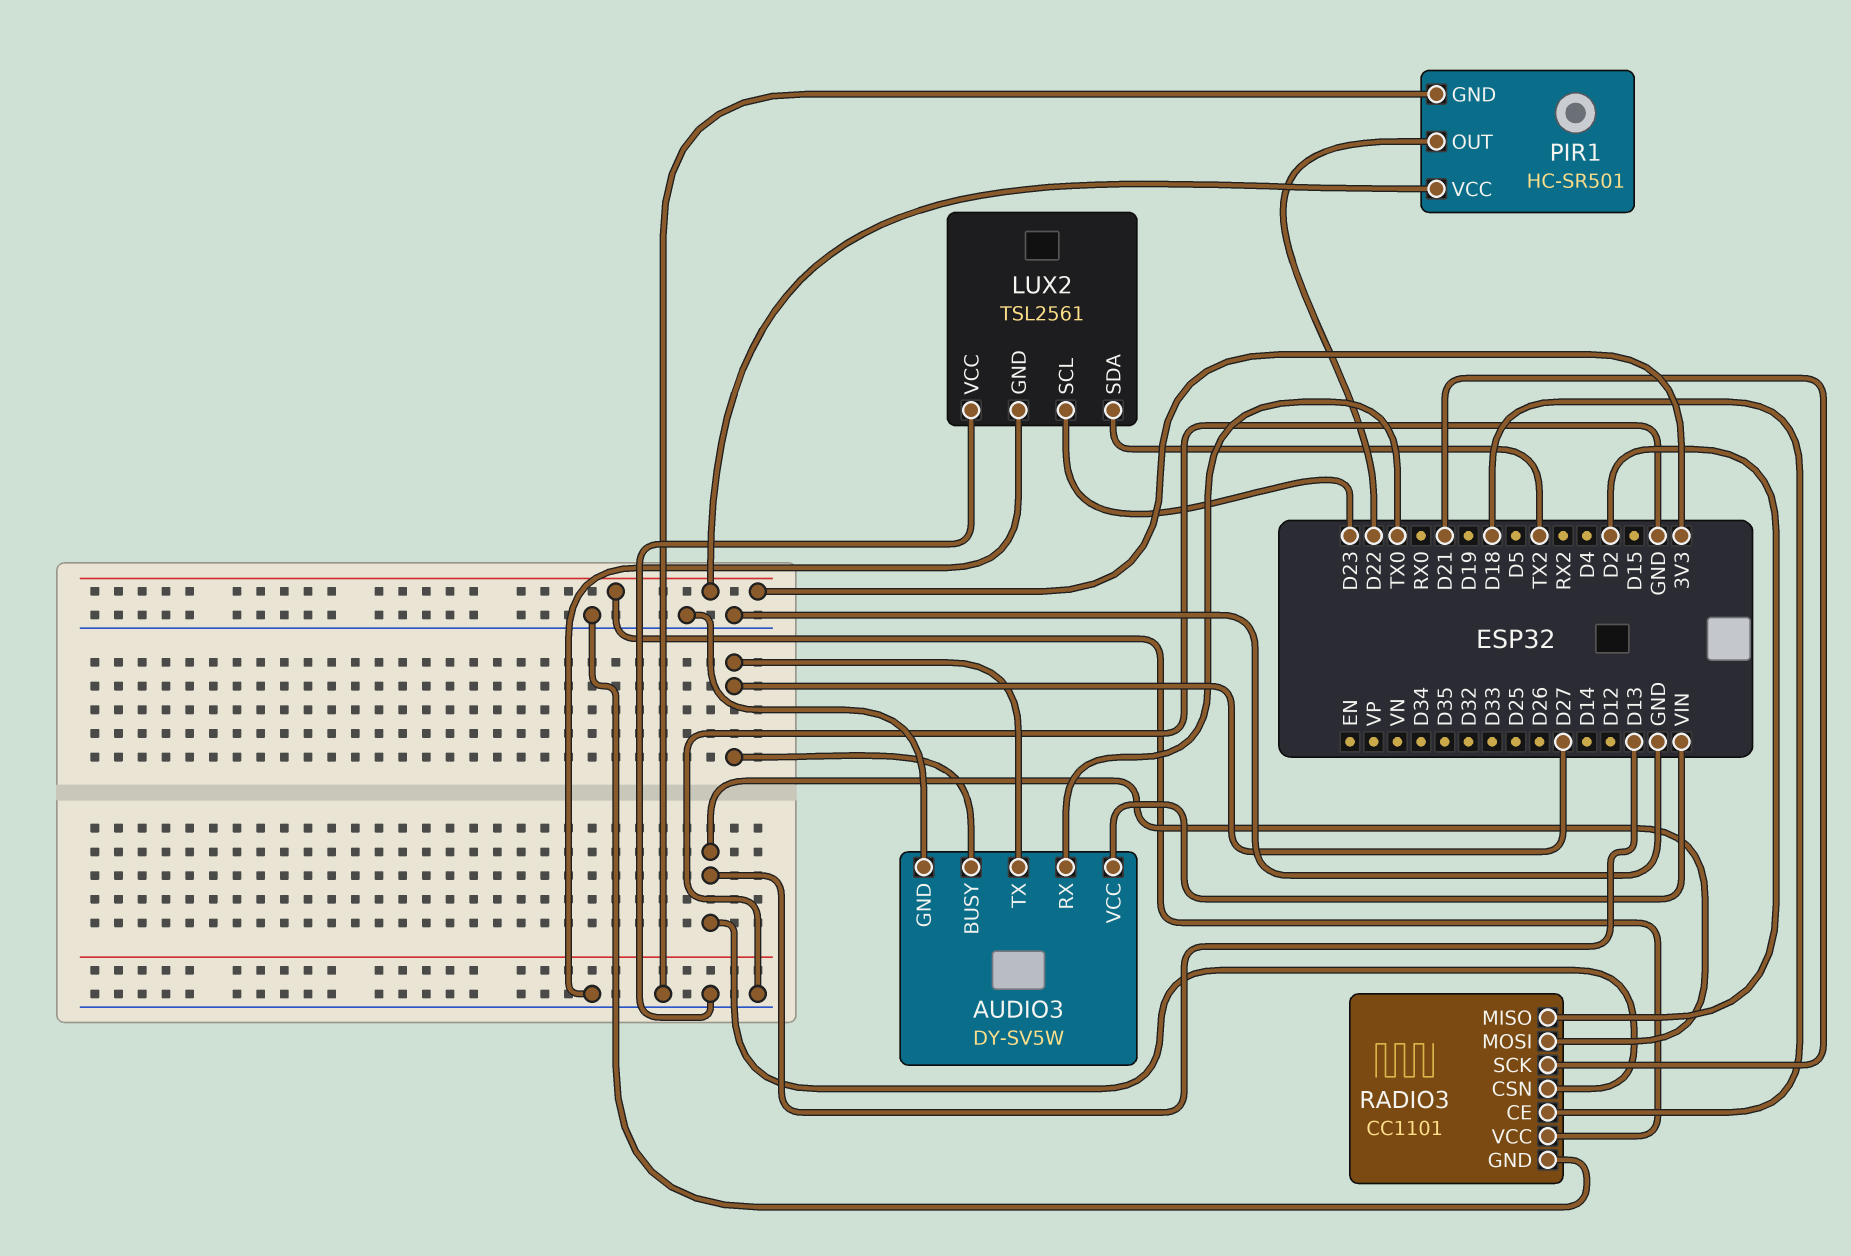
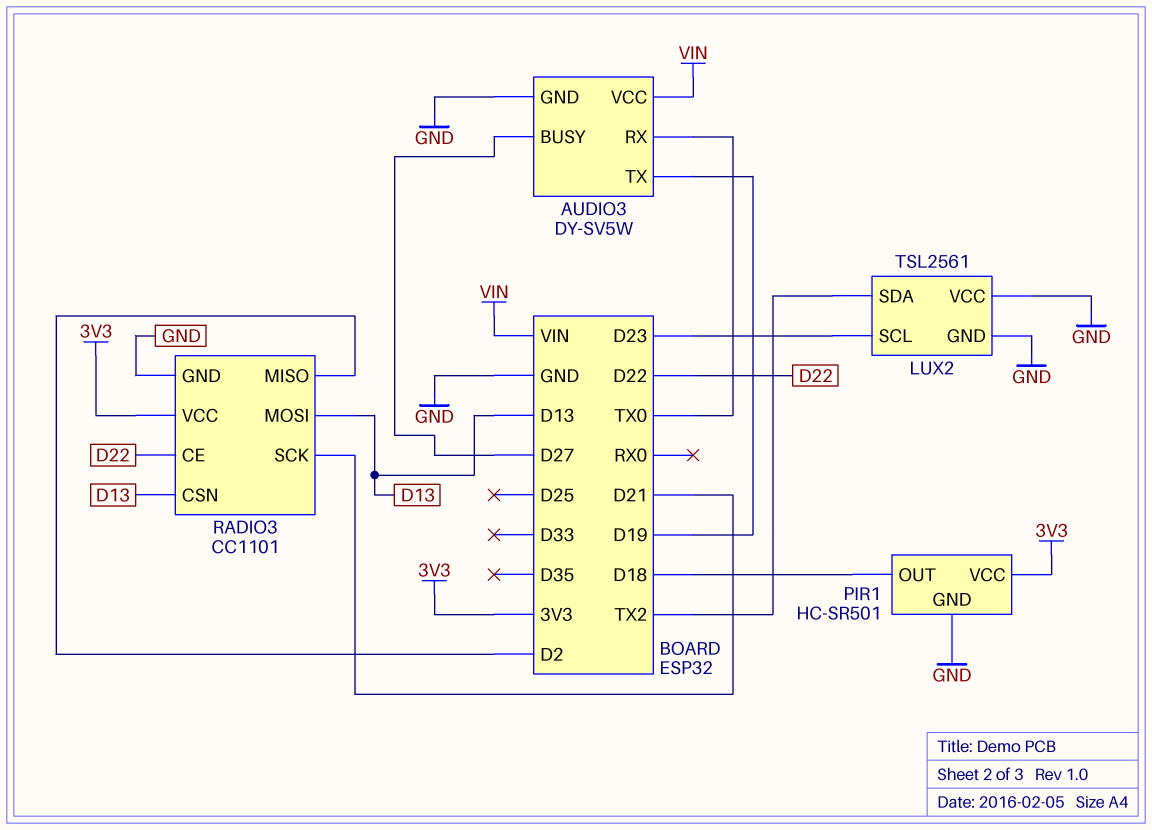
AUDIO3 pin TX: D27 -> D19
PIR1 pin OUT: D22 -> D18
RADIO3 pin CE: D18 -> D22

